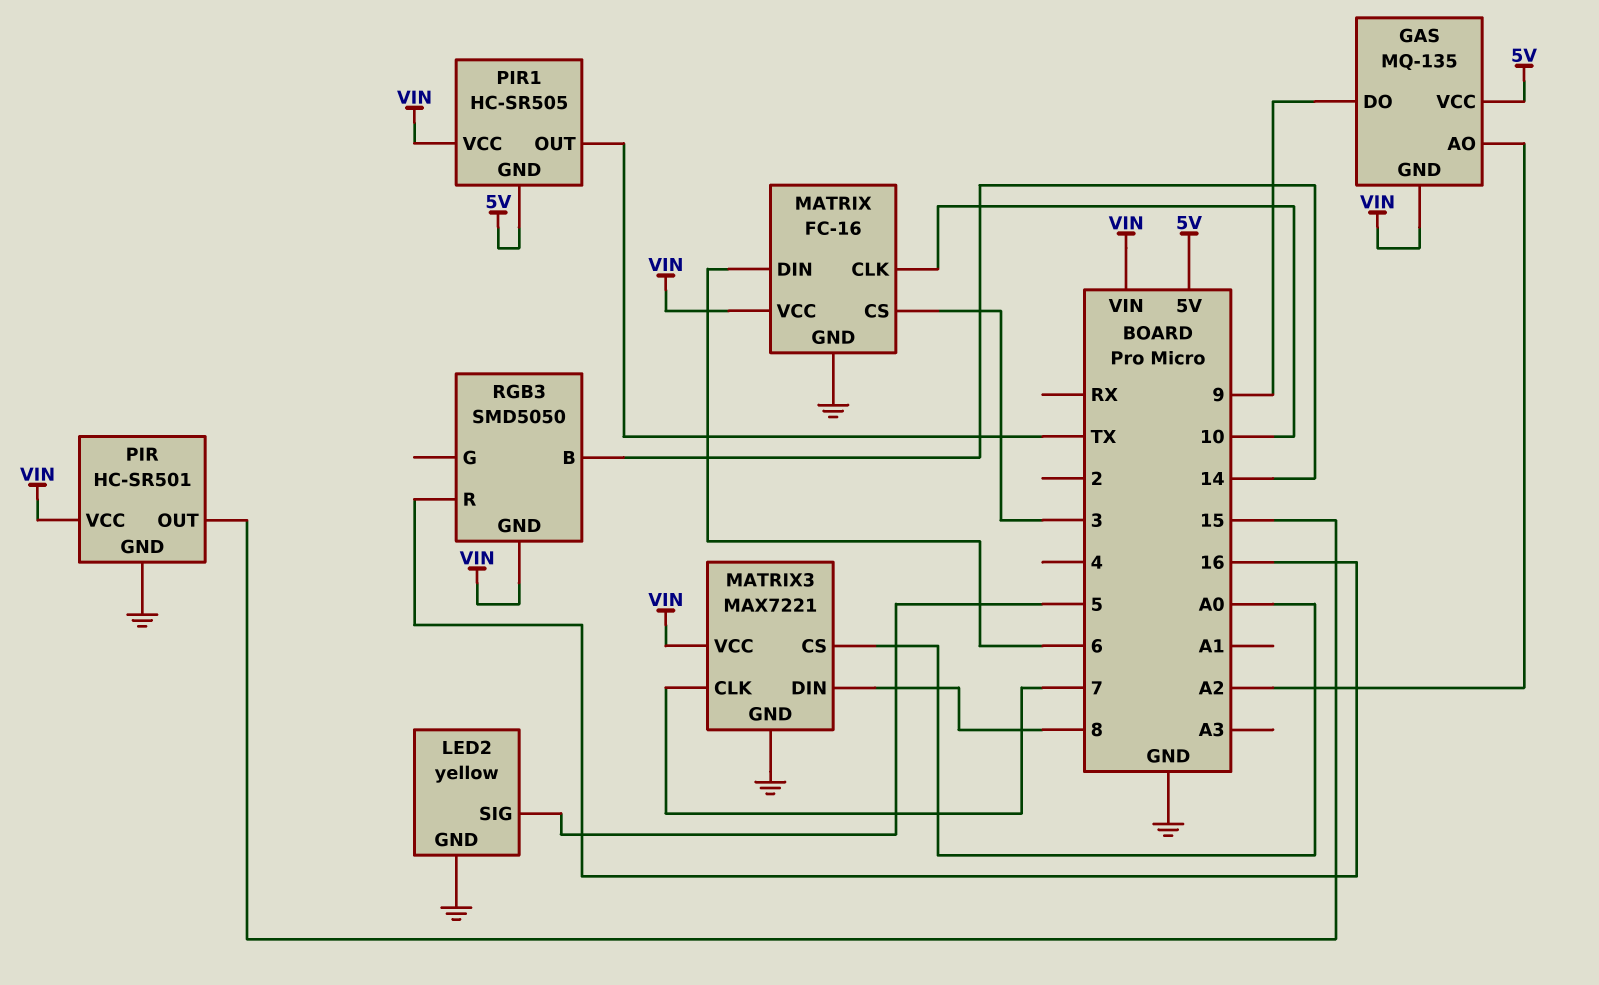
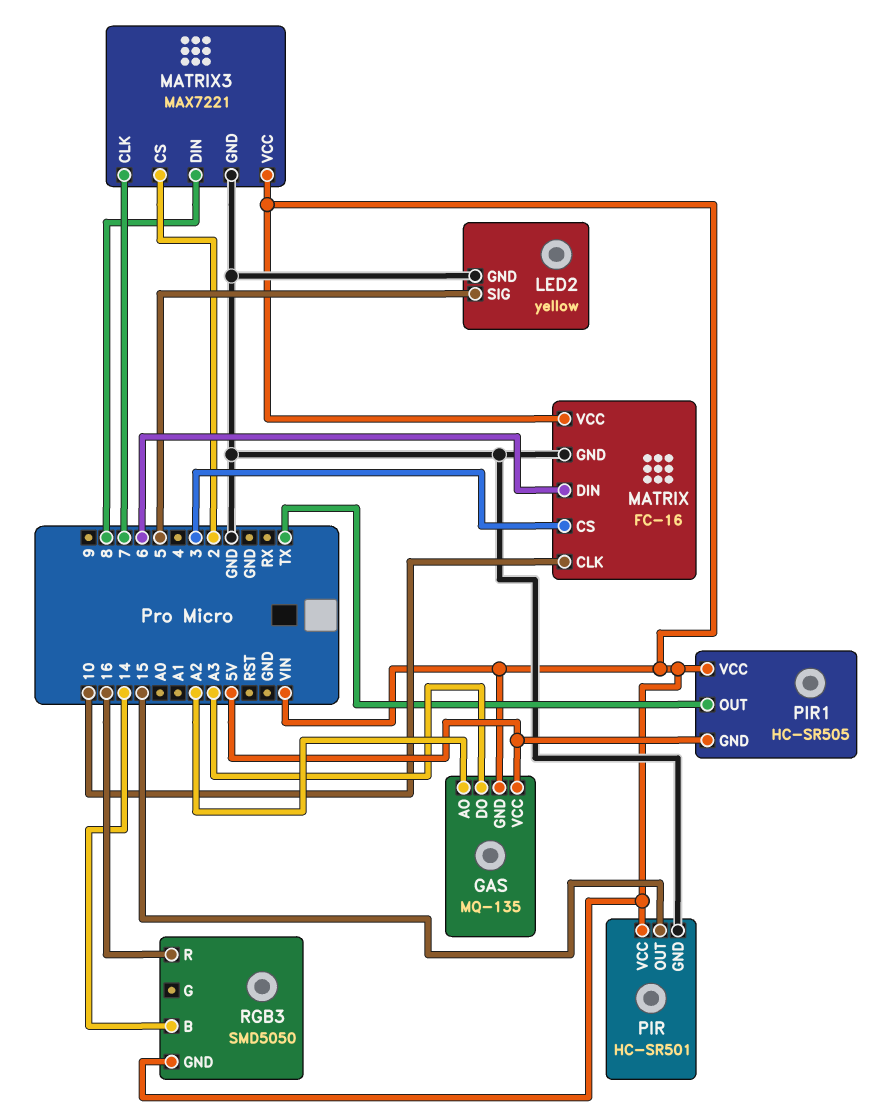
GAS pin DO: 9 -> A3
MATRIX3 pin CS: A0 -> 2

